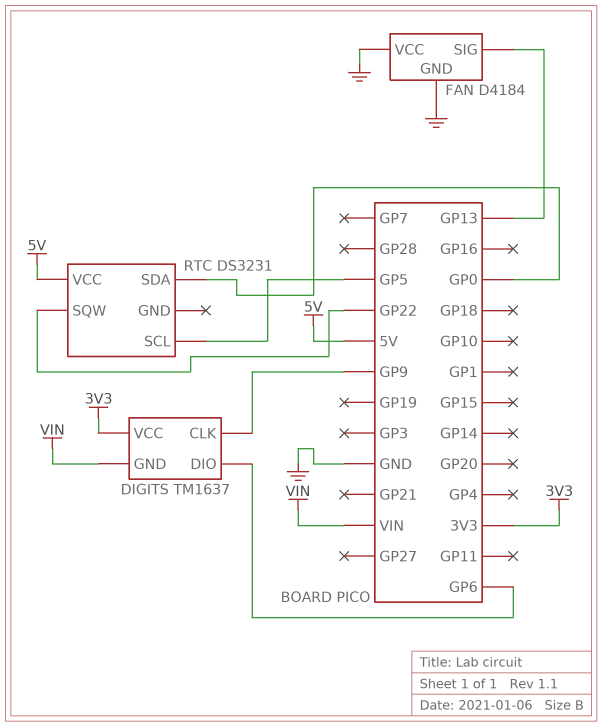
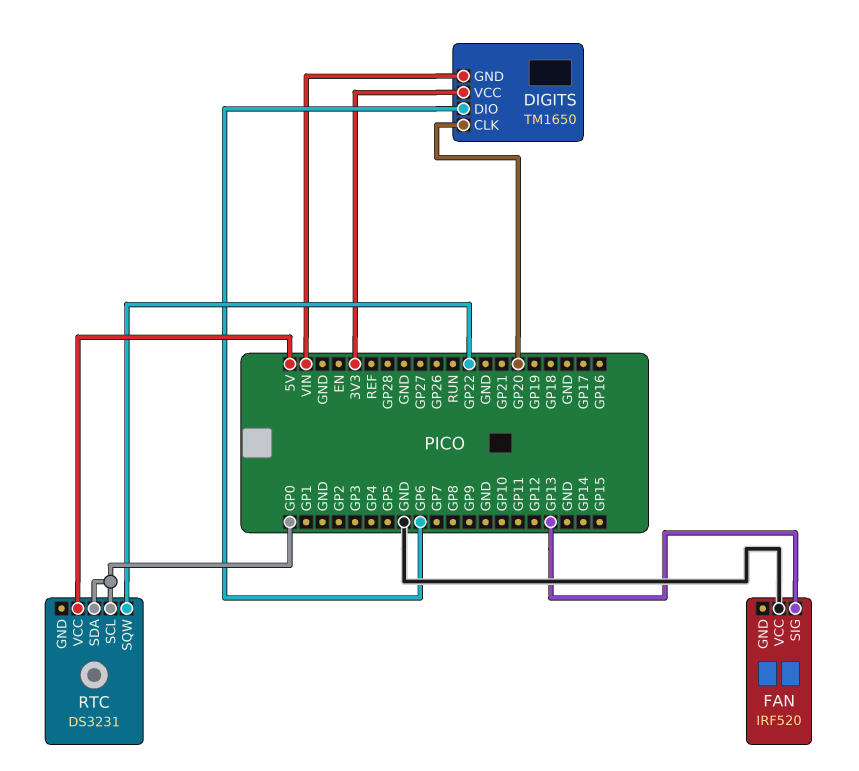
DIGITS: TM1637 -> TM1650
DIGITS pin CLK: GP9 -> GP20
FAN: D4184 -> IRF520
FAN pin GND: GND -> none
RTC pin SCL: GP5 -> GP0

